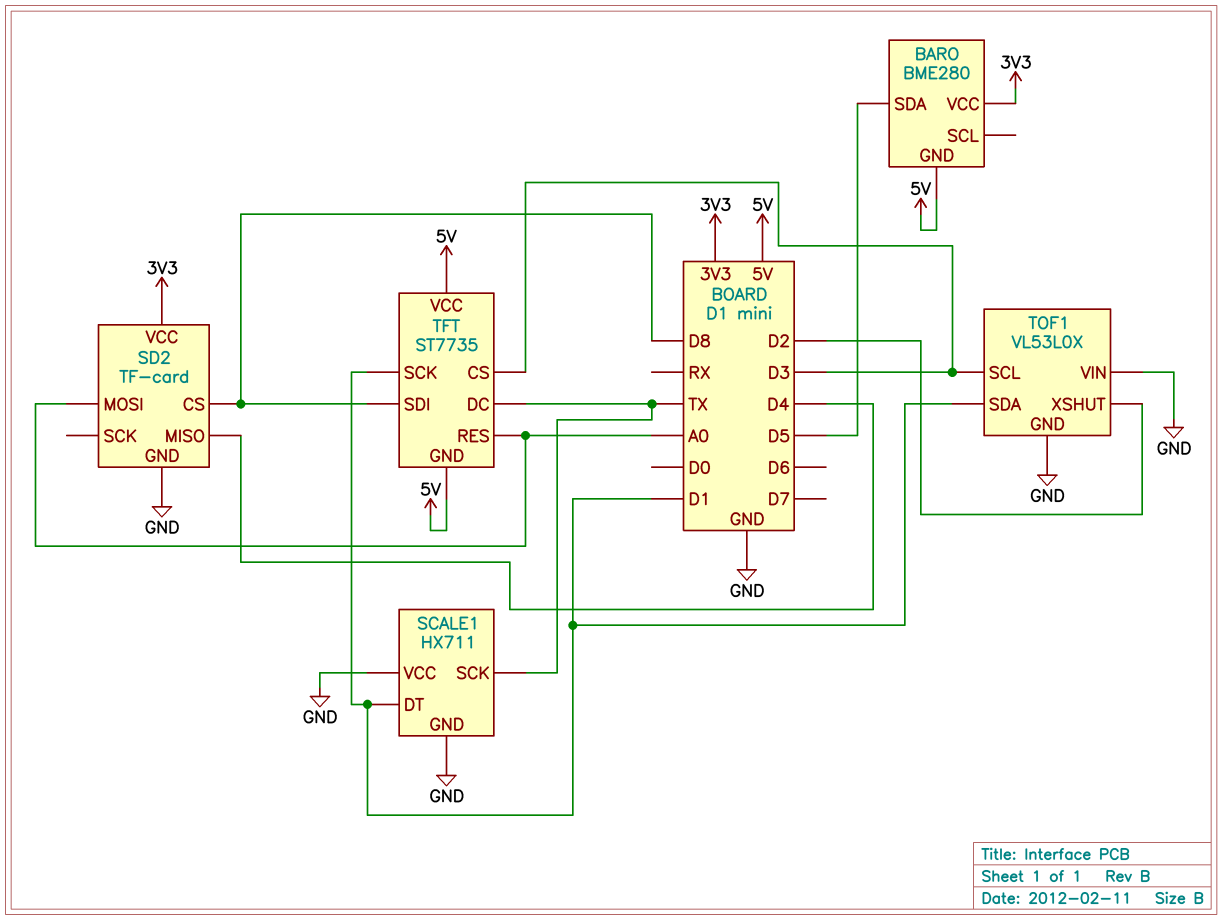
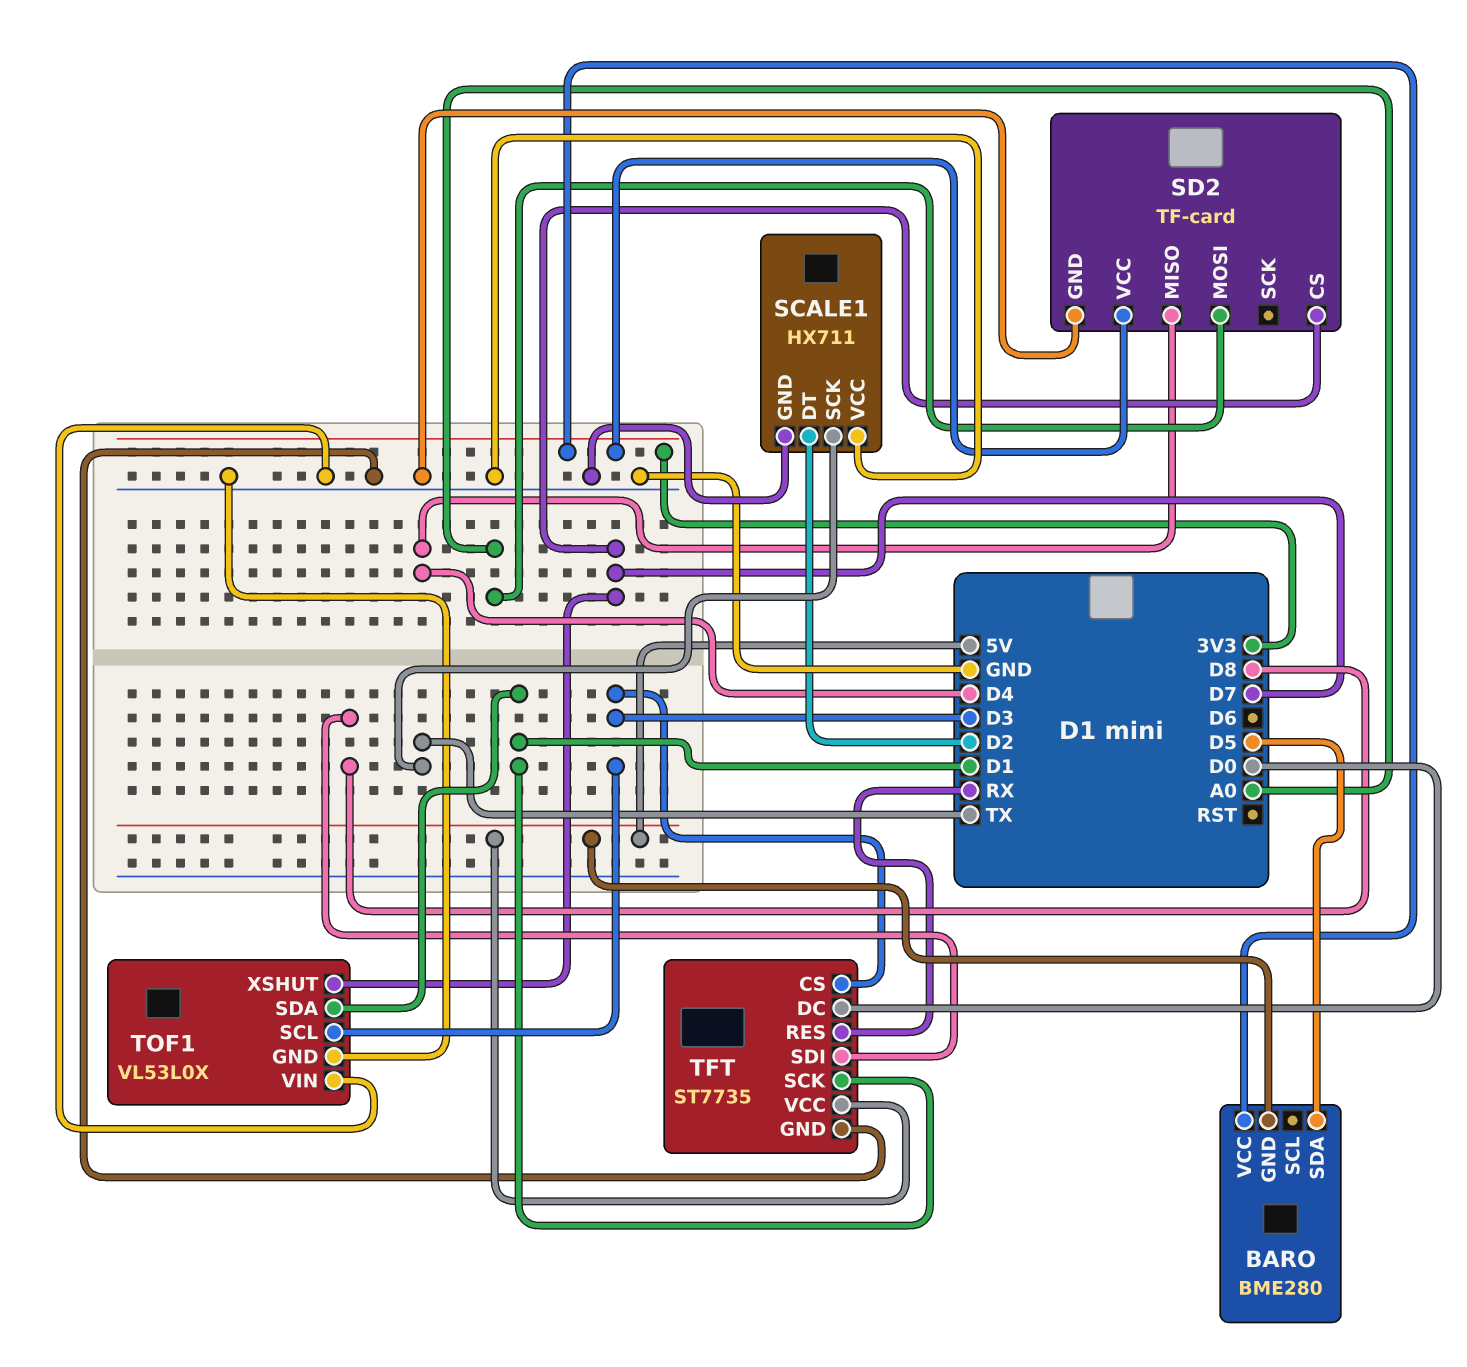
SCALE1 pin DT: D1 -> D2
SD2 pin CS: D8 -> D7
TFT pin DC: TX -> D0
TFT pin GND: 5V -> GND
TFT pin RES: A0 -> RX
TOF1 pin XSHUT: D2 -> D7

